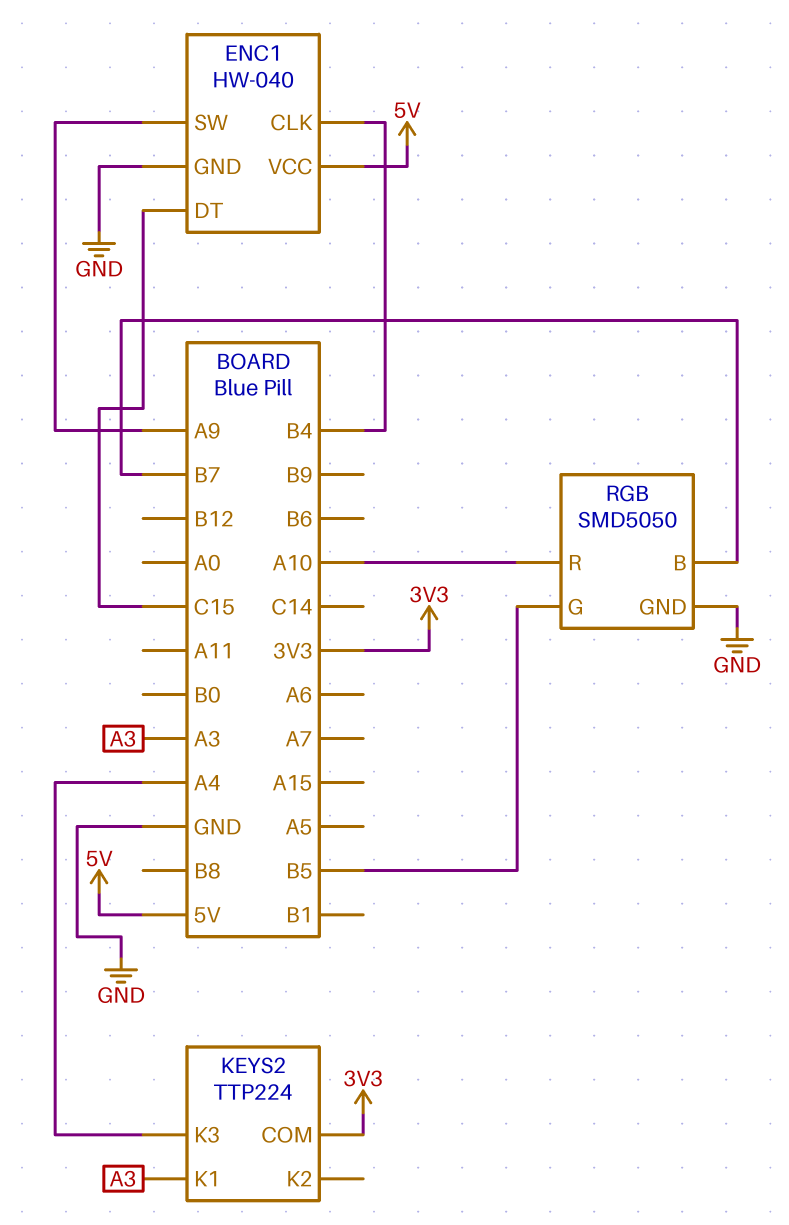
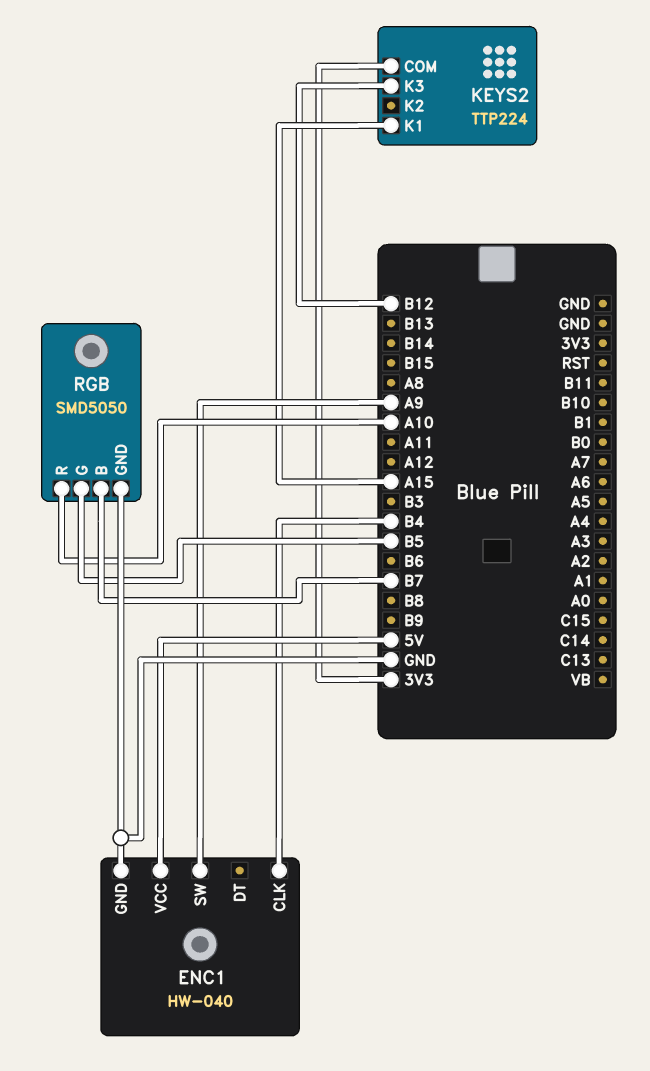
ENC1 pin DT: C15 -> none
KEYS2 pin K1: A3 -> A15
KEYS2 pin K3: A4 -> B12

